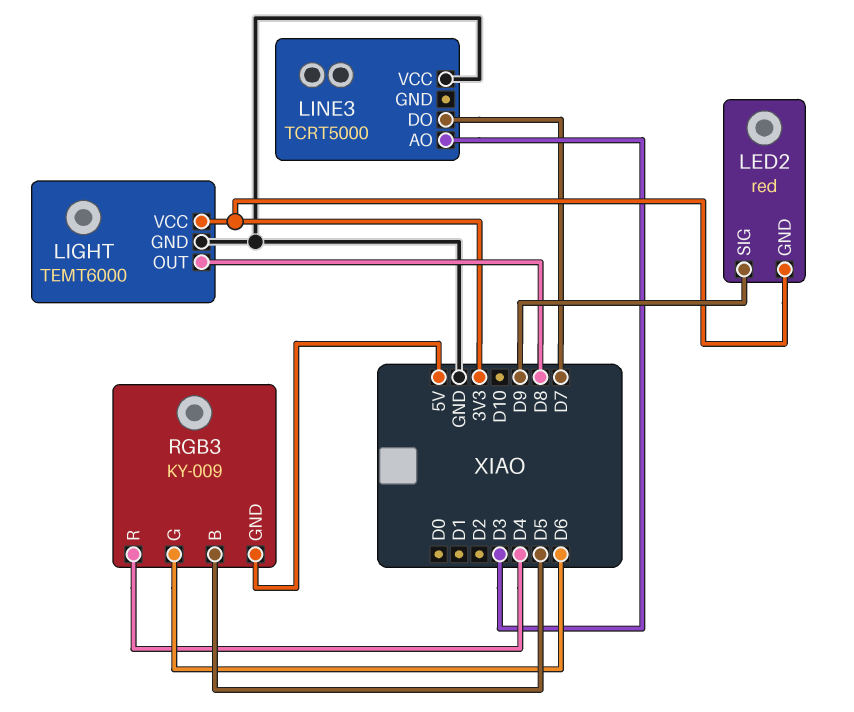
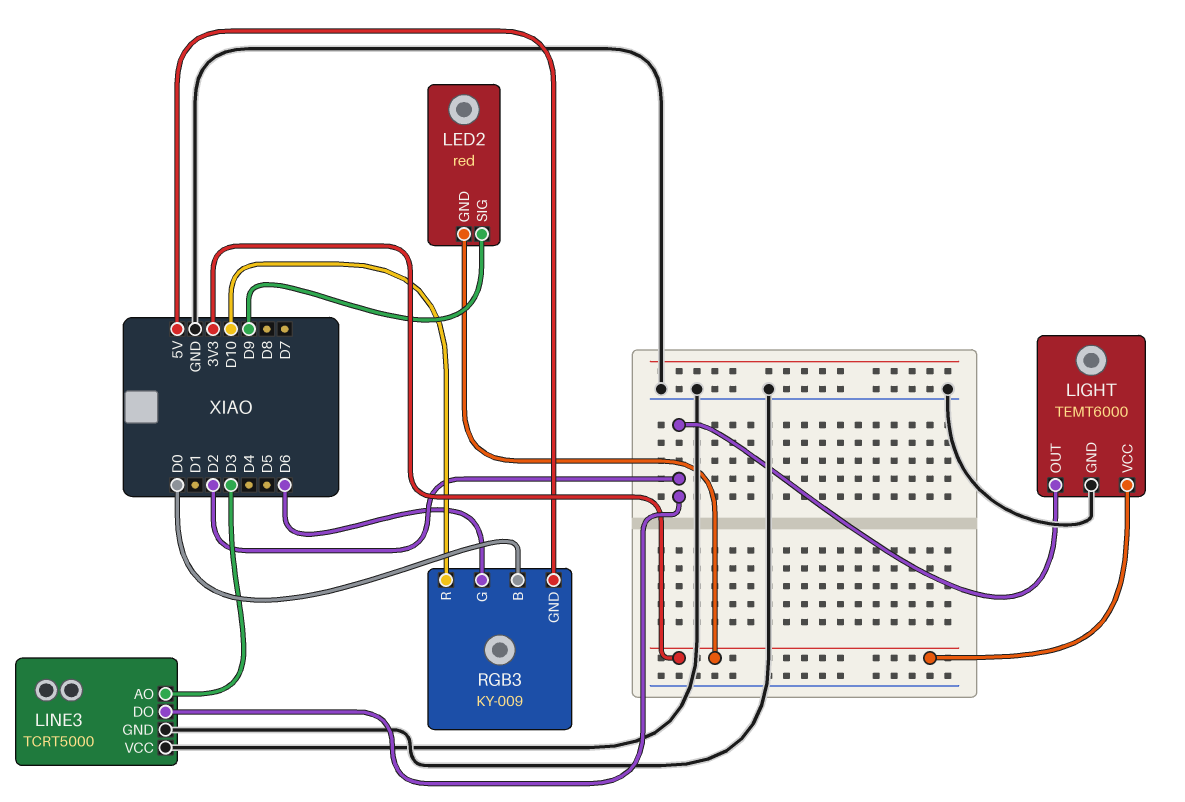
LIGHT pin OUT: D8 -> D2
LINE3 pin DO: D7 -> D2
LINE3 pin GND: none -> GND
RGB3 pin B: D5 -> D0
RGB3 pin R: D4 -> D10

